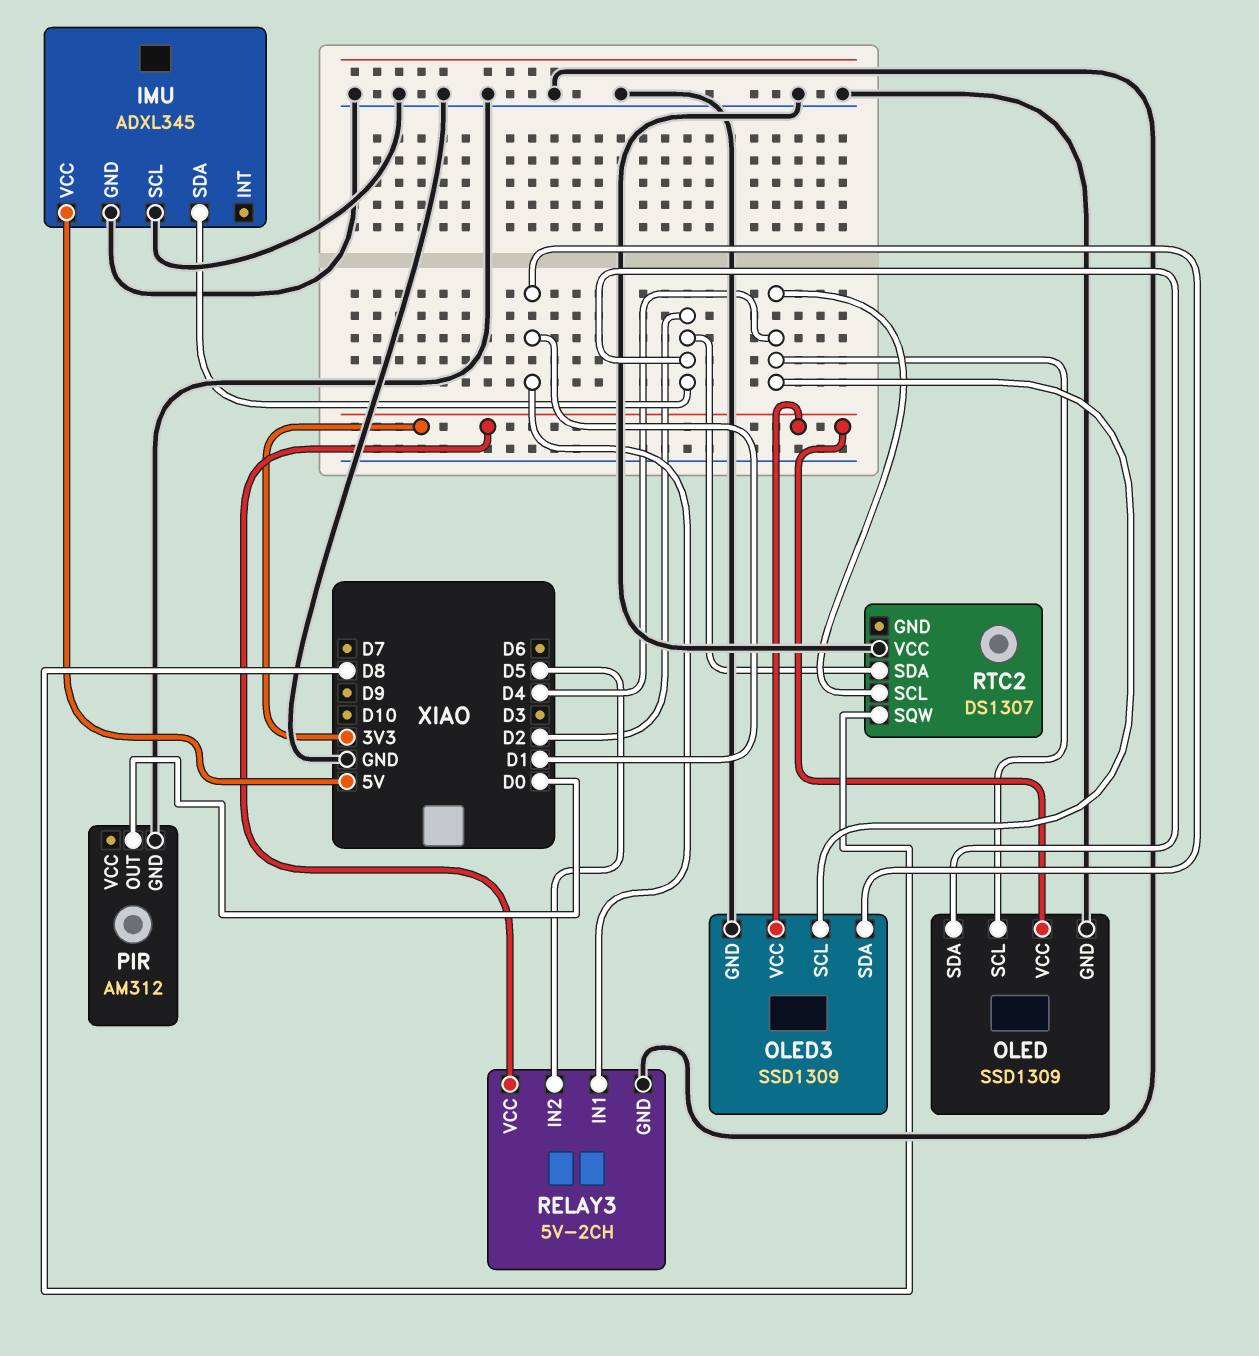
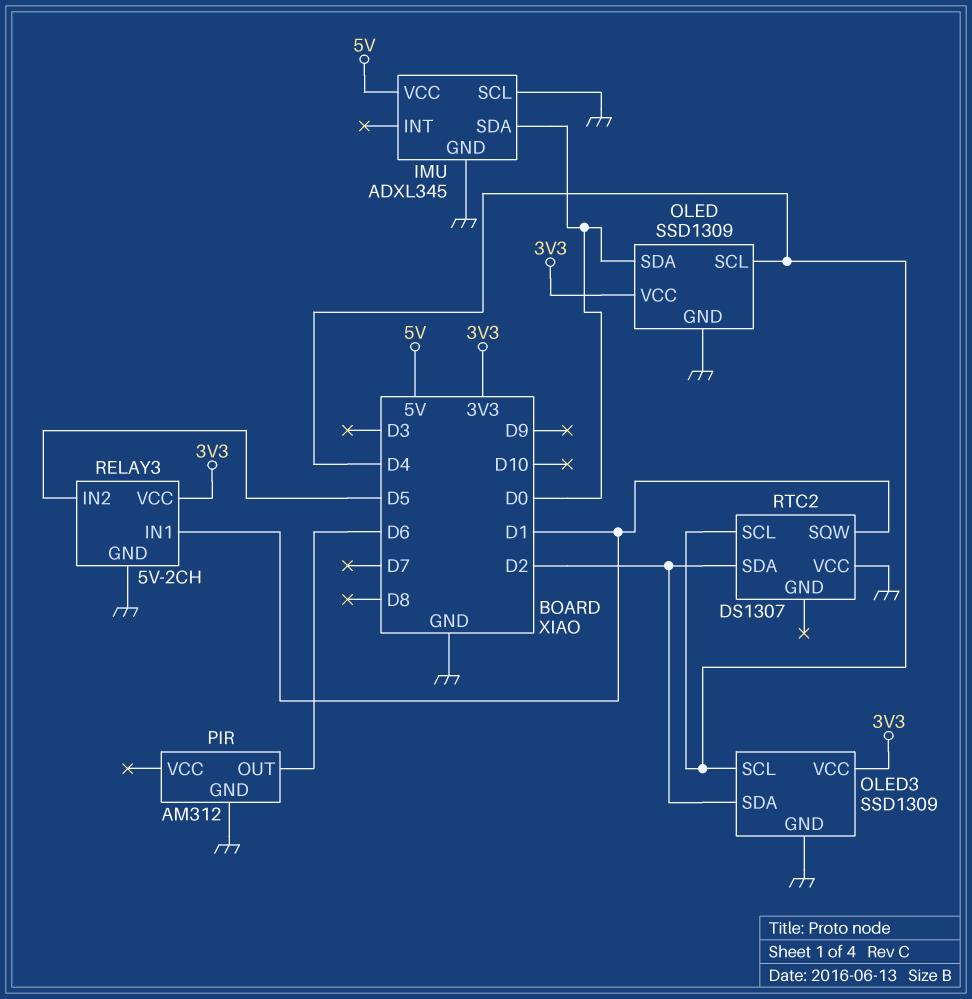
IMU pin SDA: D2 -> D0
OLED pin SDA: D2 -> D0
OLED3 pin SDA: D1 -> D2
PIR pin OUT: D0 -> D6
RTC2 pin SQW: D8 -> D1

